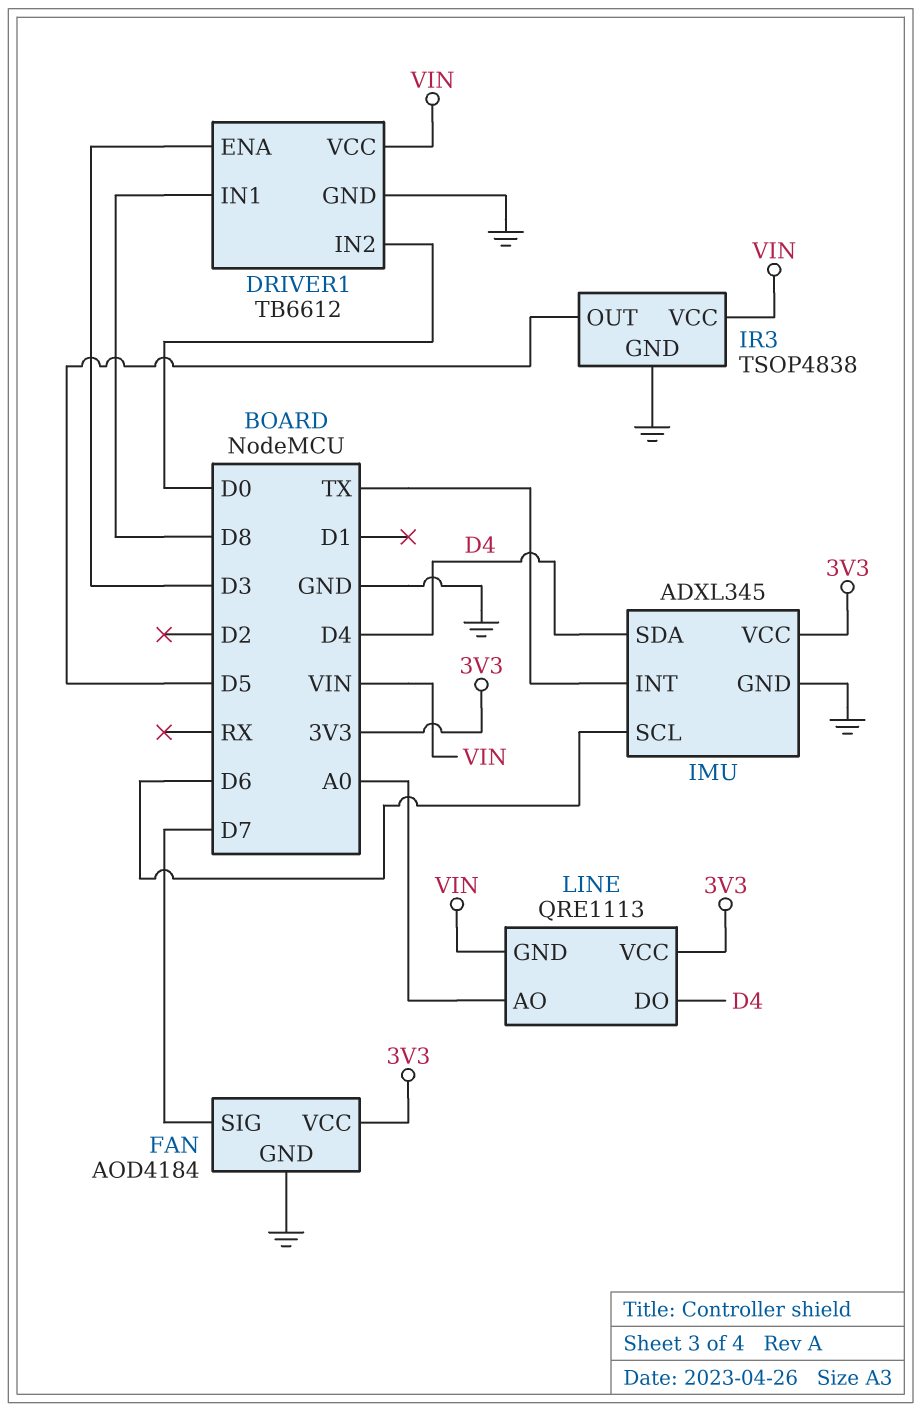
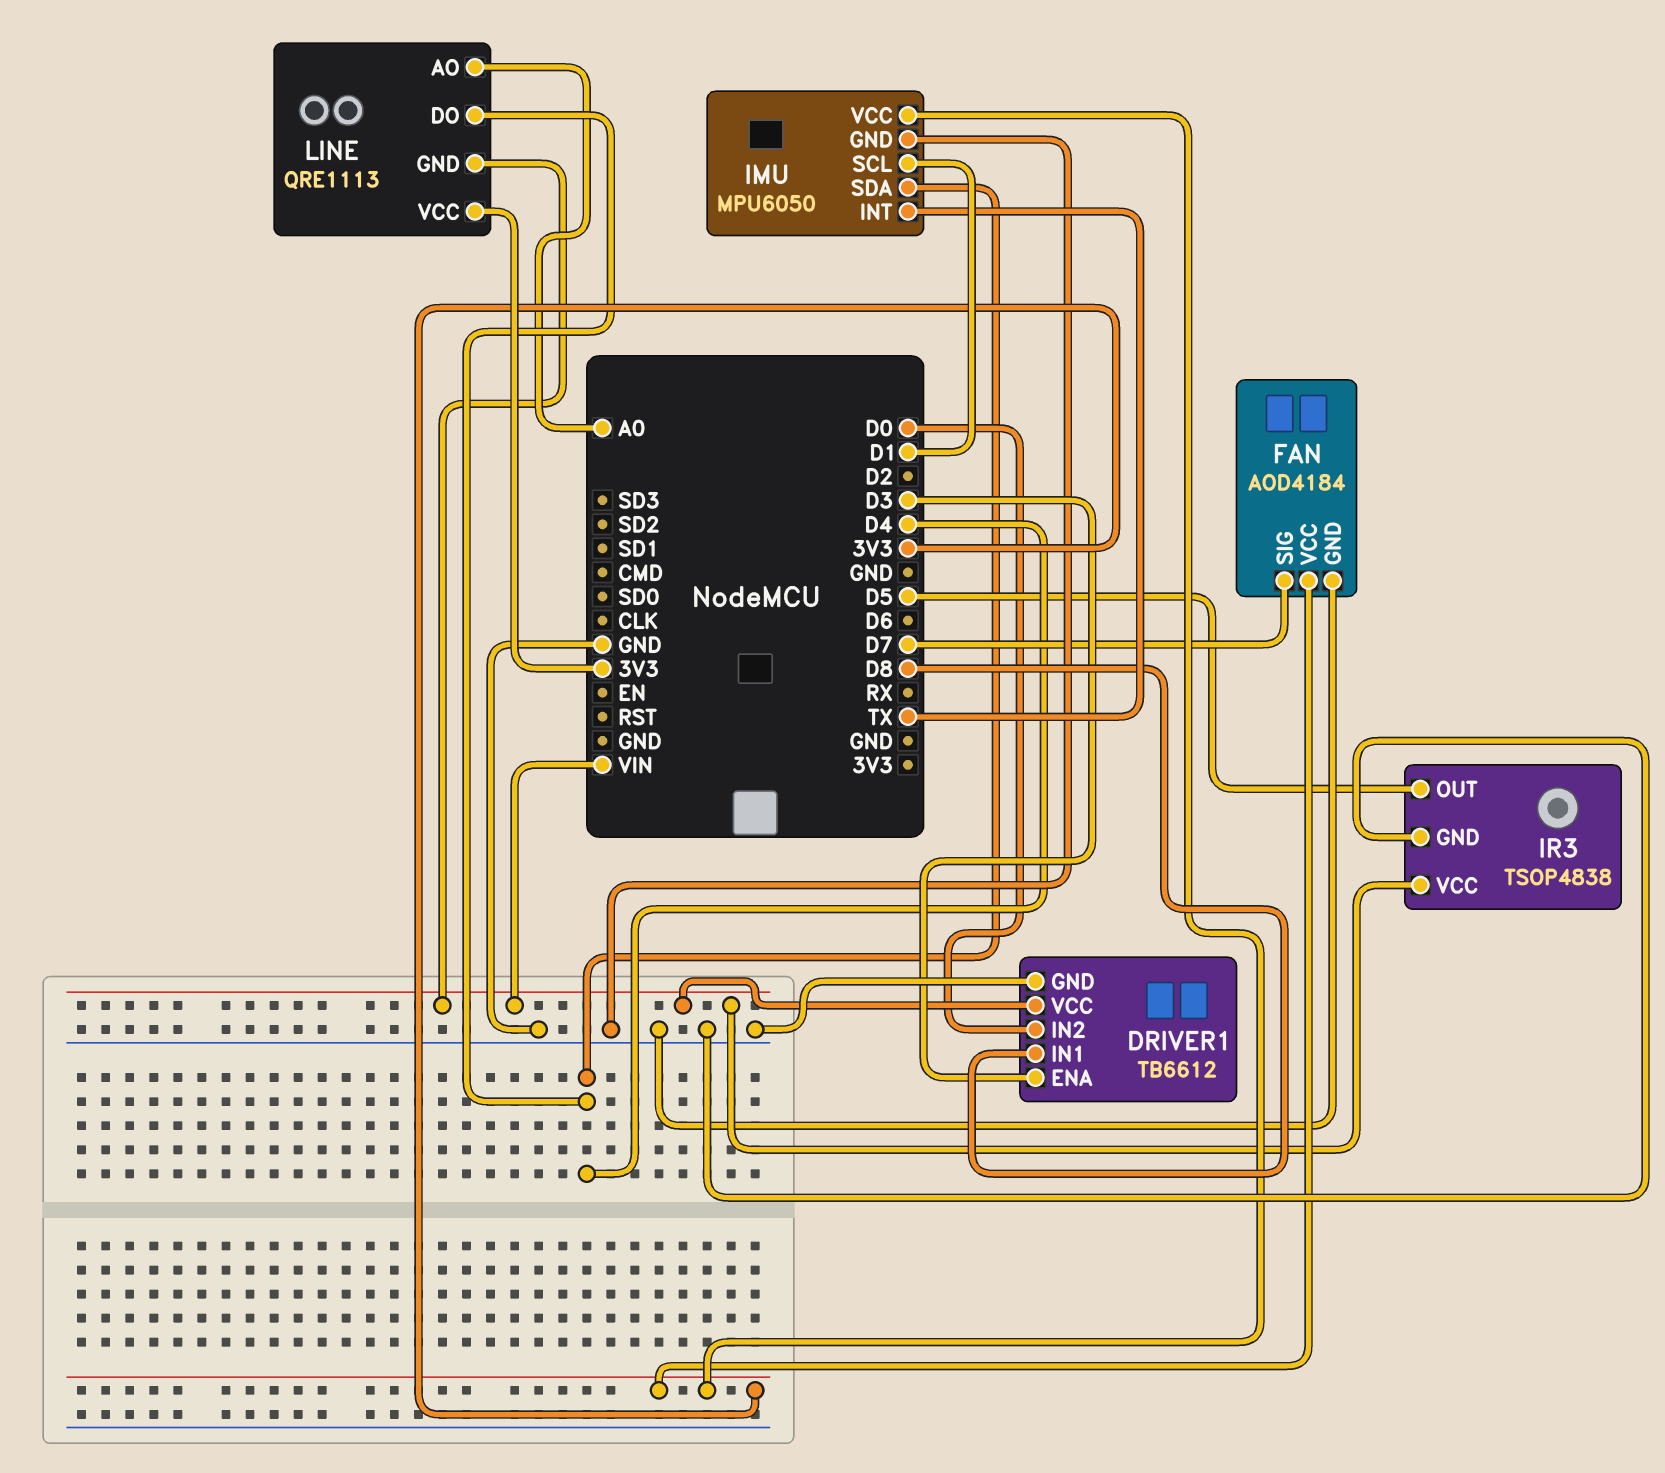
IMU: ADXL345 -> MPU6050
IMU pin SCL: D6 -> D1

